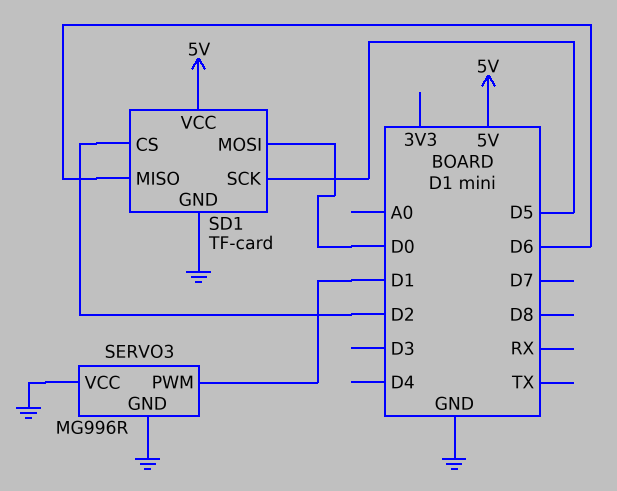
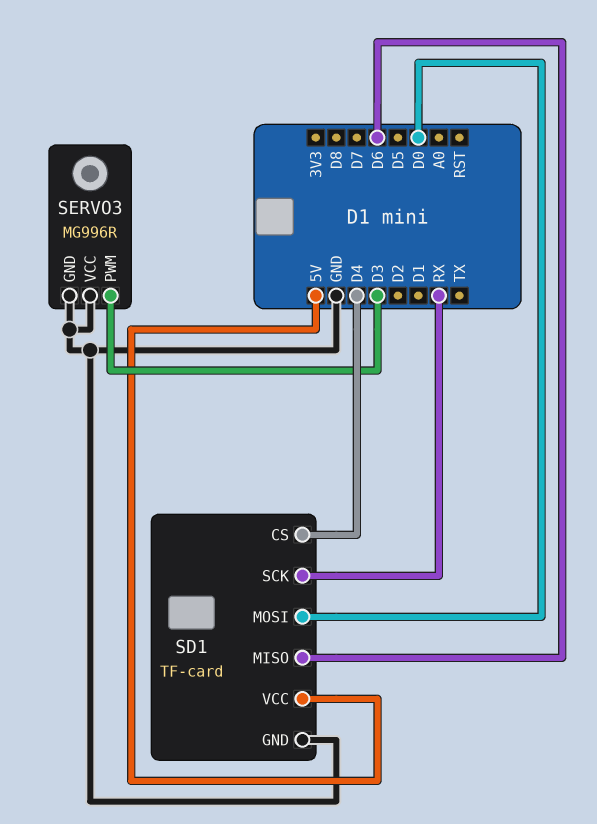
SD1 pin CS: D2 -> D4
SD1 pin SCK: D5 -> RX
SERVO3 pin PWM: D1 -> D3

